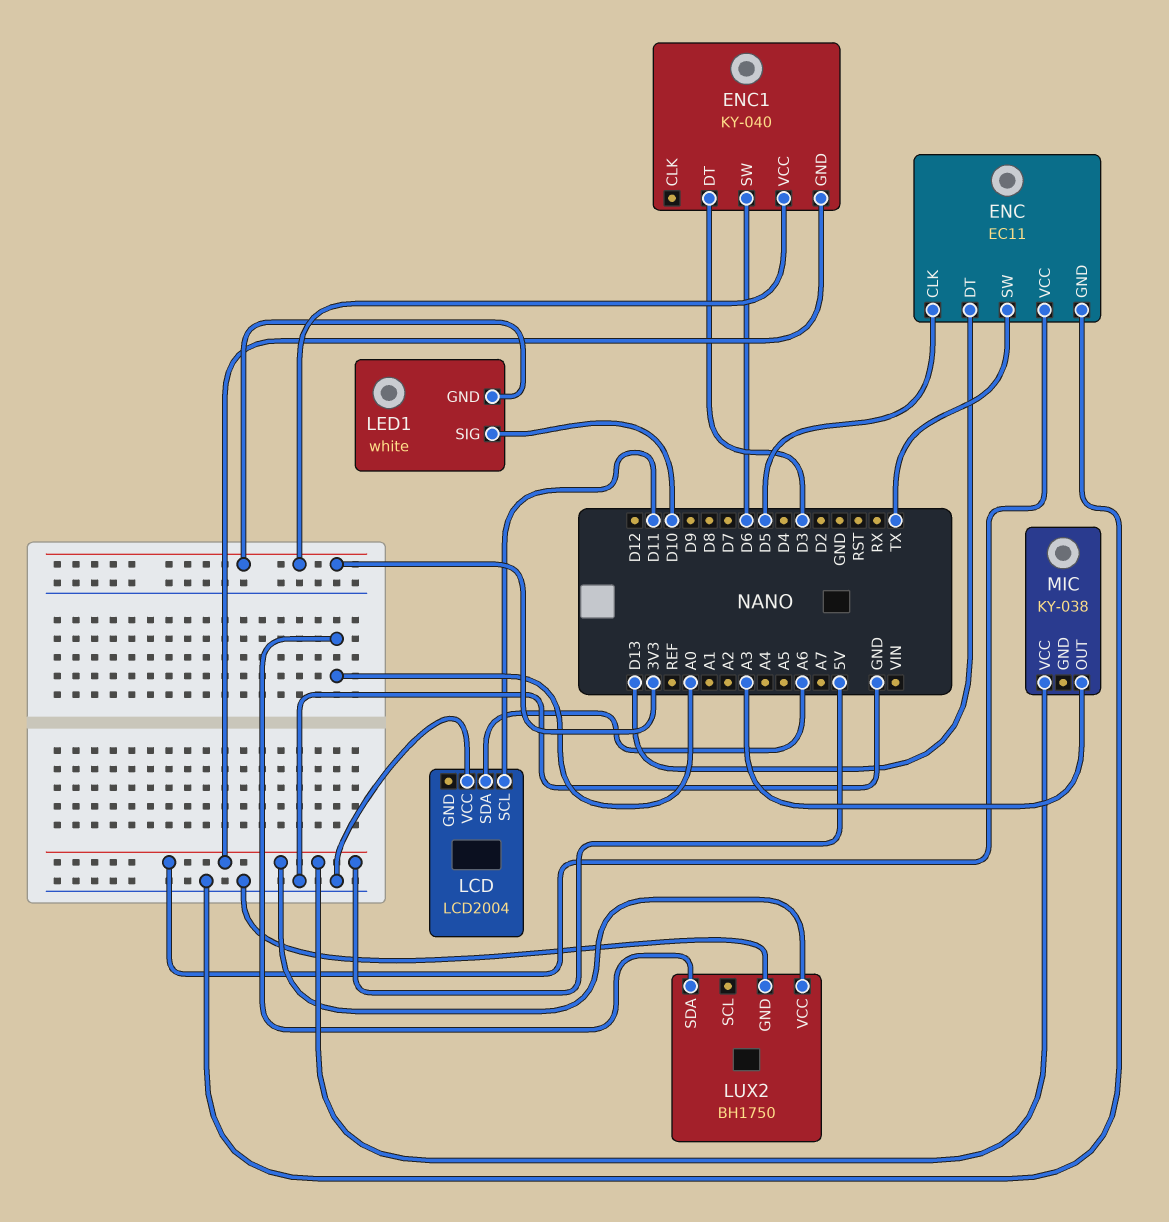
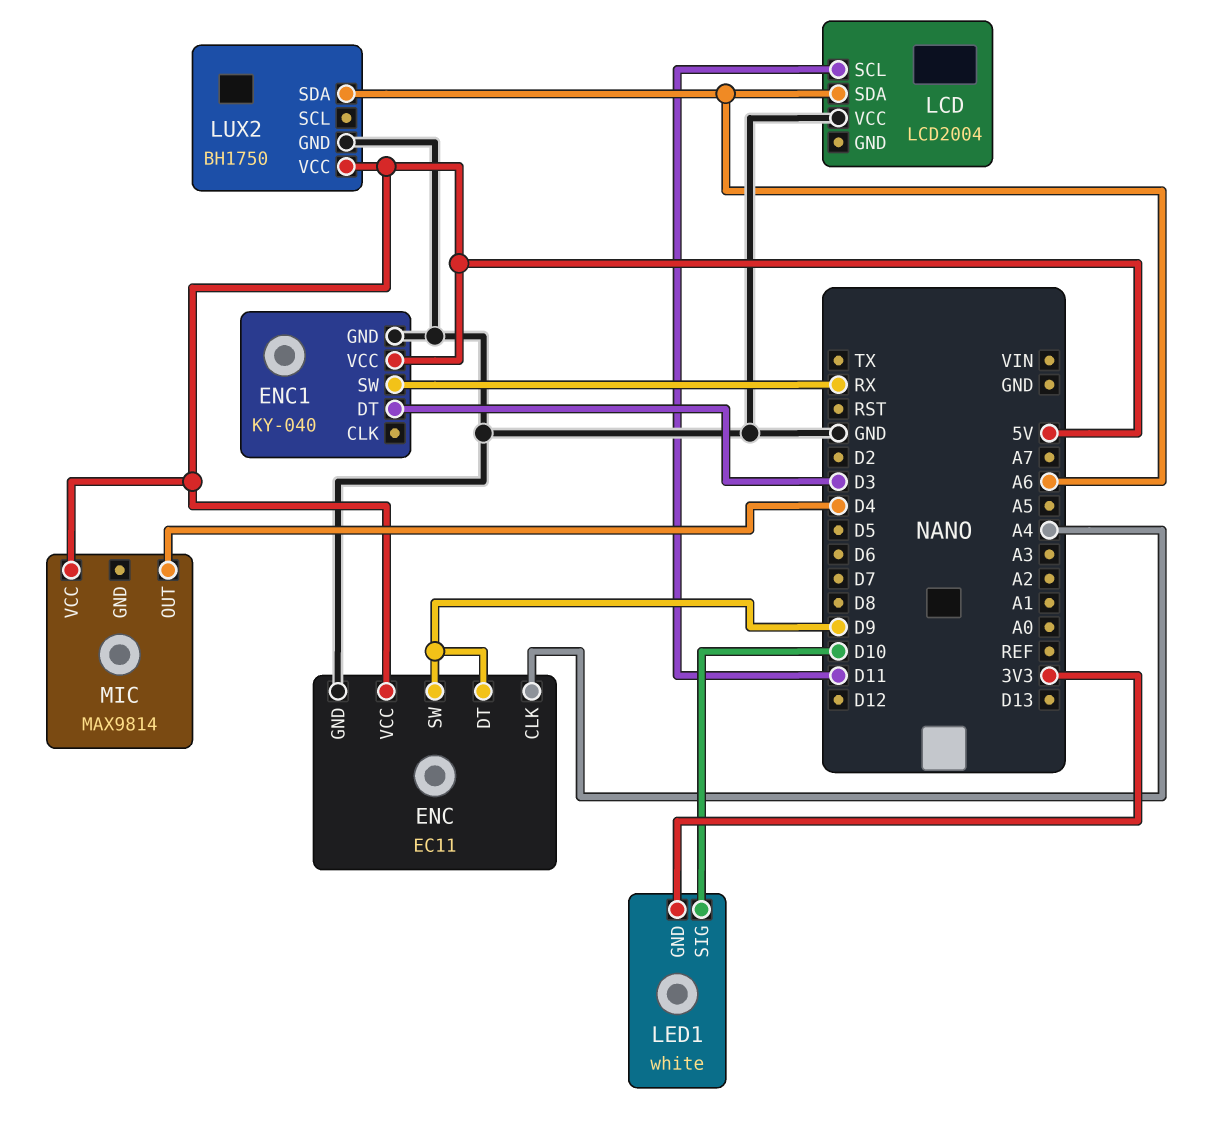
ENC pin CLK: D5 -> A4
ENC pin DT: D13 -> D9
ENC pin SW: TX -> D9
ENC1 pin GND: 5V -> GND
ENC1 pin SW: D6 -> RX
ENC1 pin VCC: 3V3 -> 5V
LUX2 pin SDA: A0 -> A6
MIC: KY-038 -> MAX9814
MIC pin OUT: A3 -> D4

